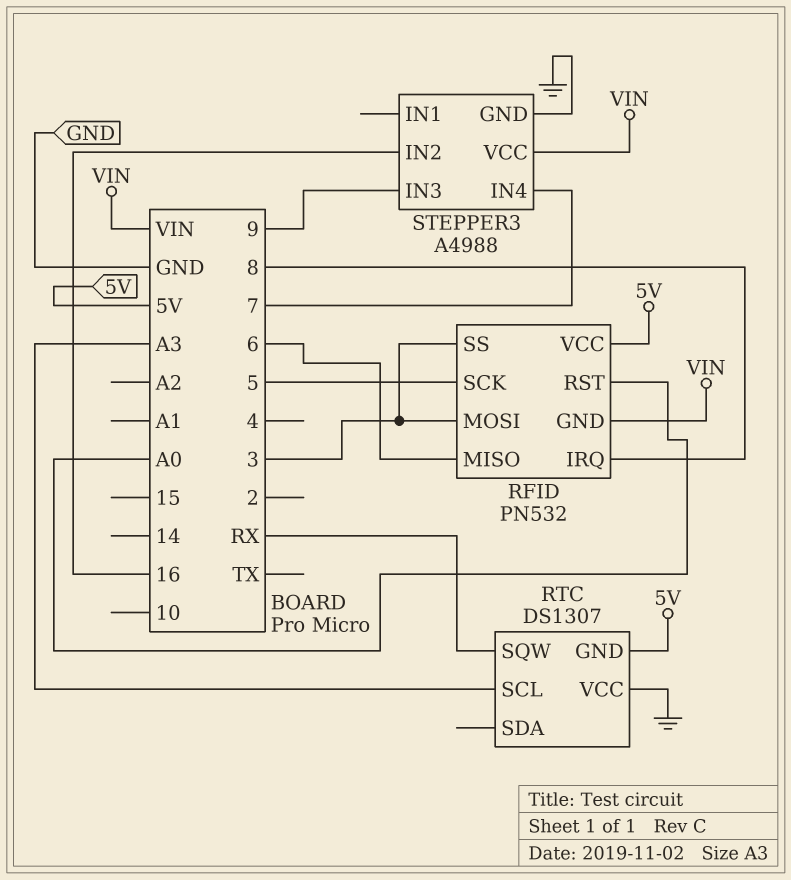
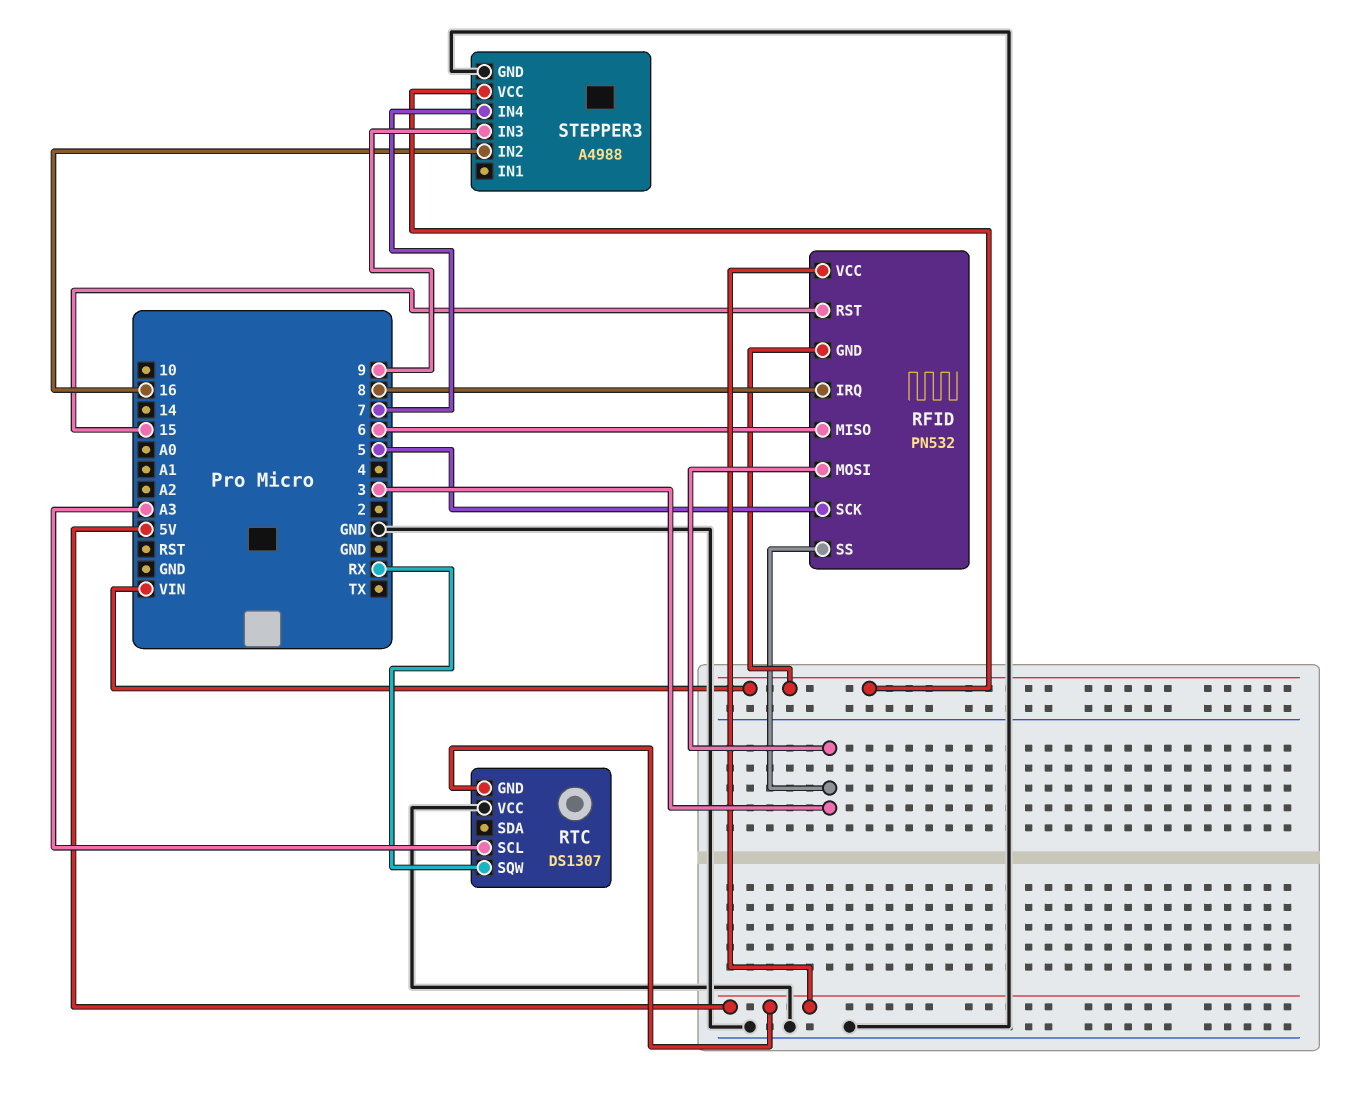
RFID pin RST: A0 -> 15

